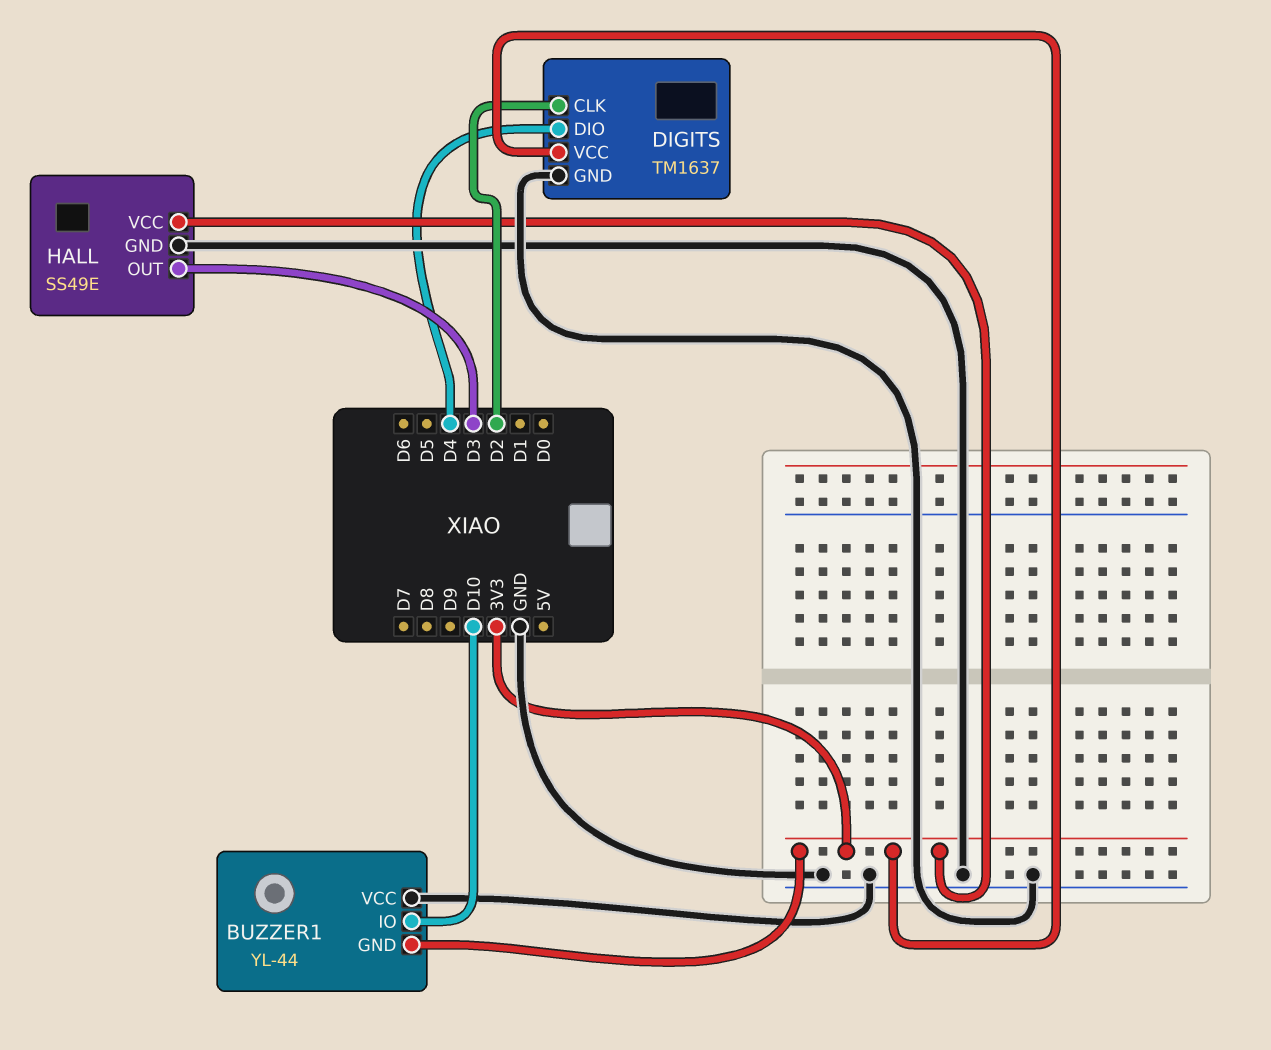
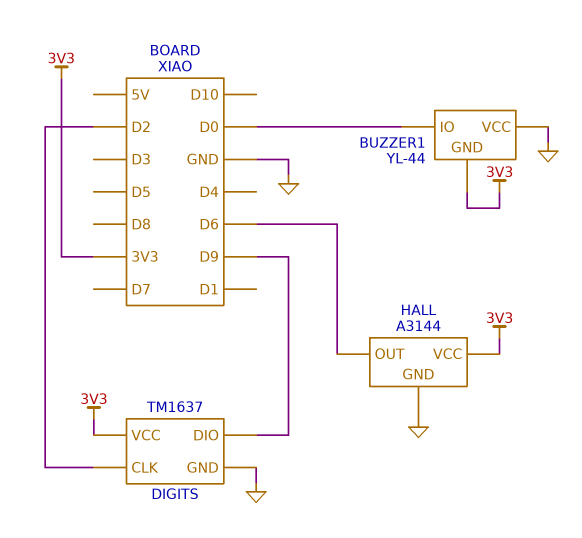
BUZZER1 pin IO: D10 -> D0
DIGITS pin DIO: D4 -> D9
HALL: SS49E -> A3144
HALL pin OUT: D3 -> D6

